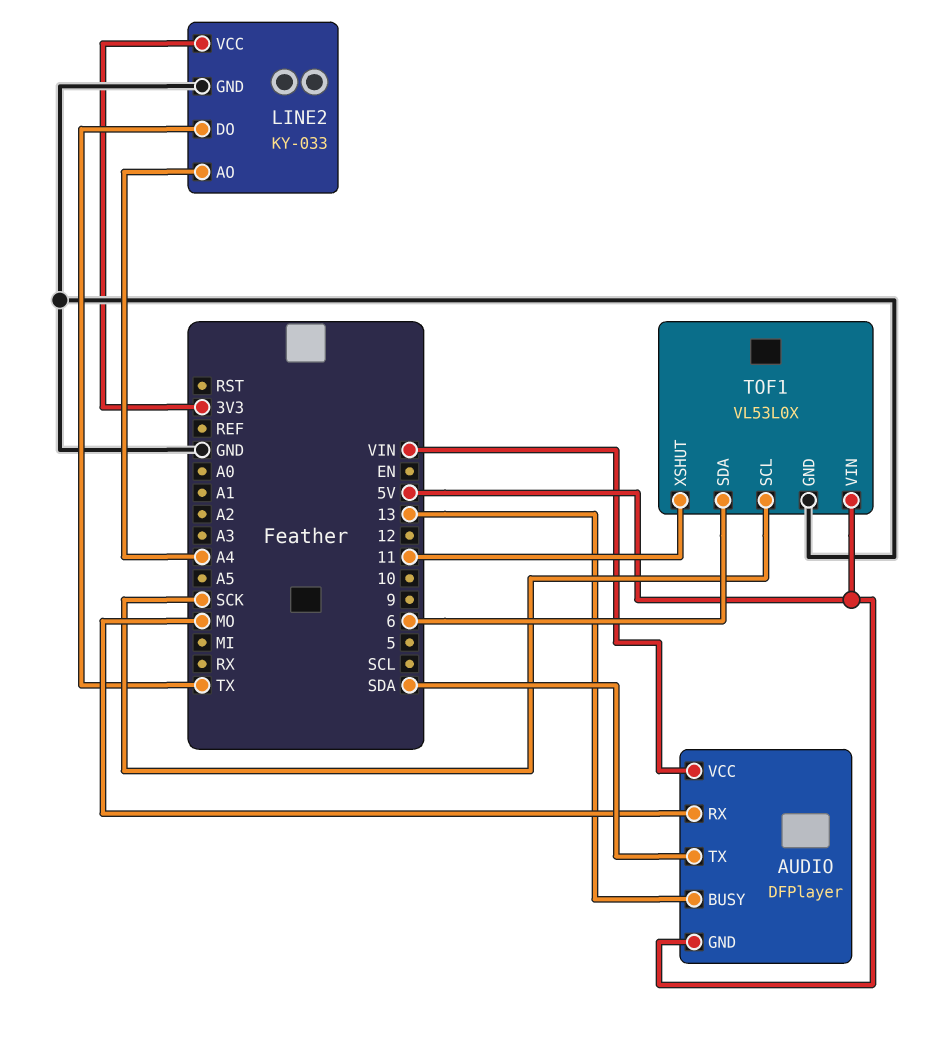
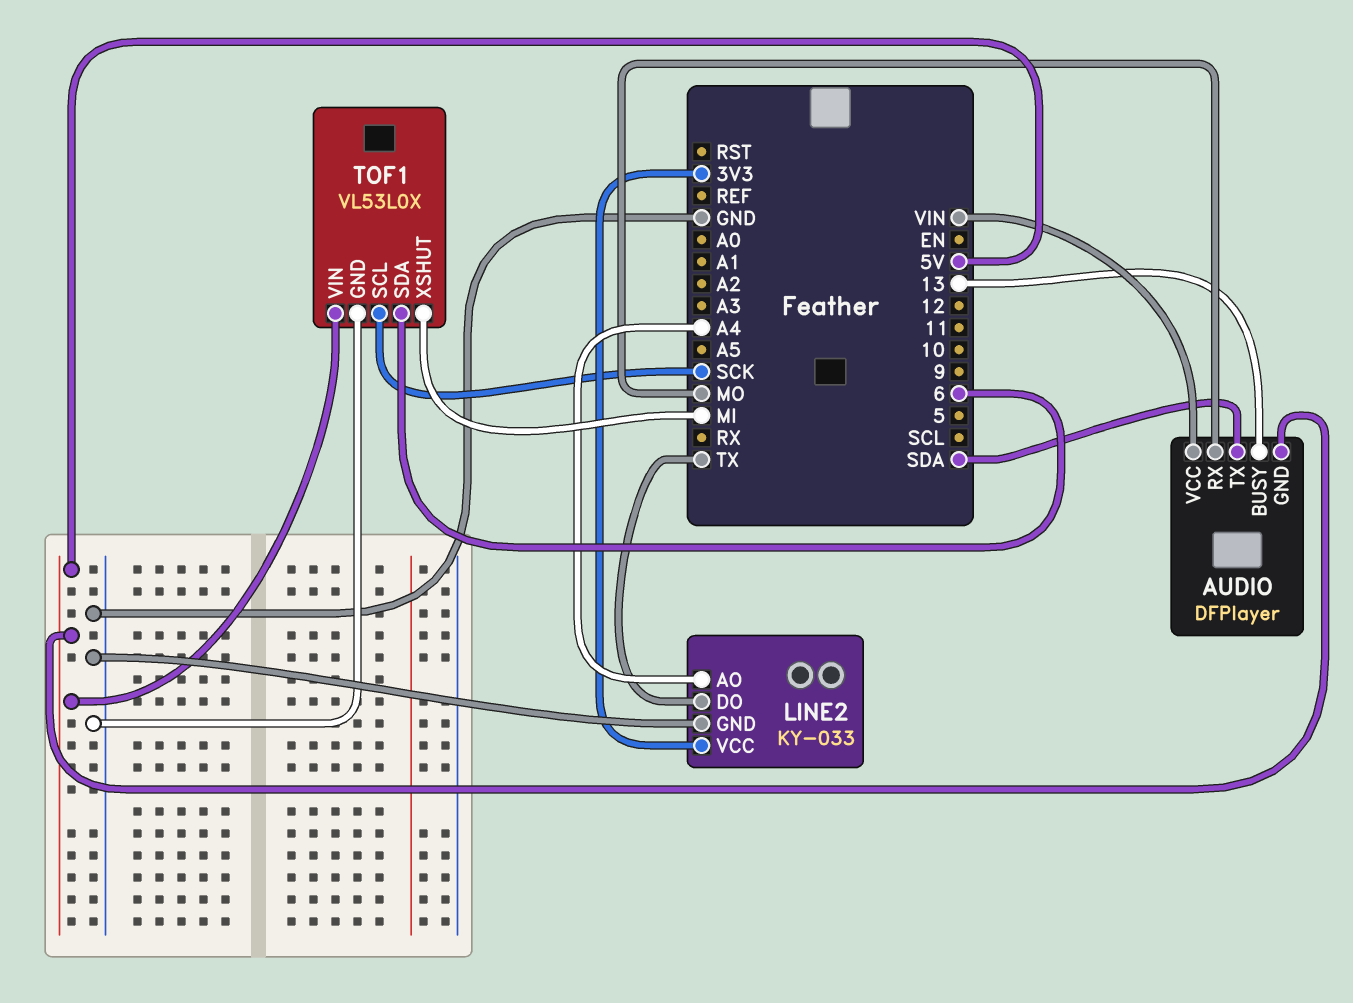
TOF1 pin XSHUT: 11 -> MI

